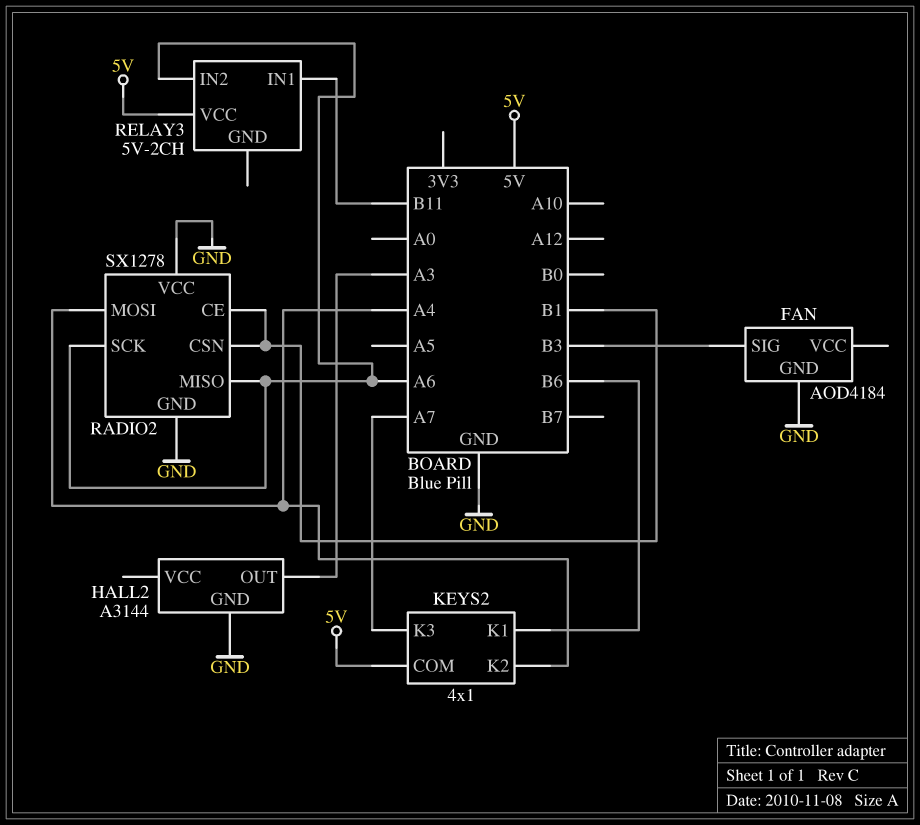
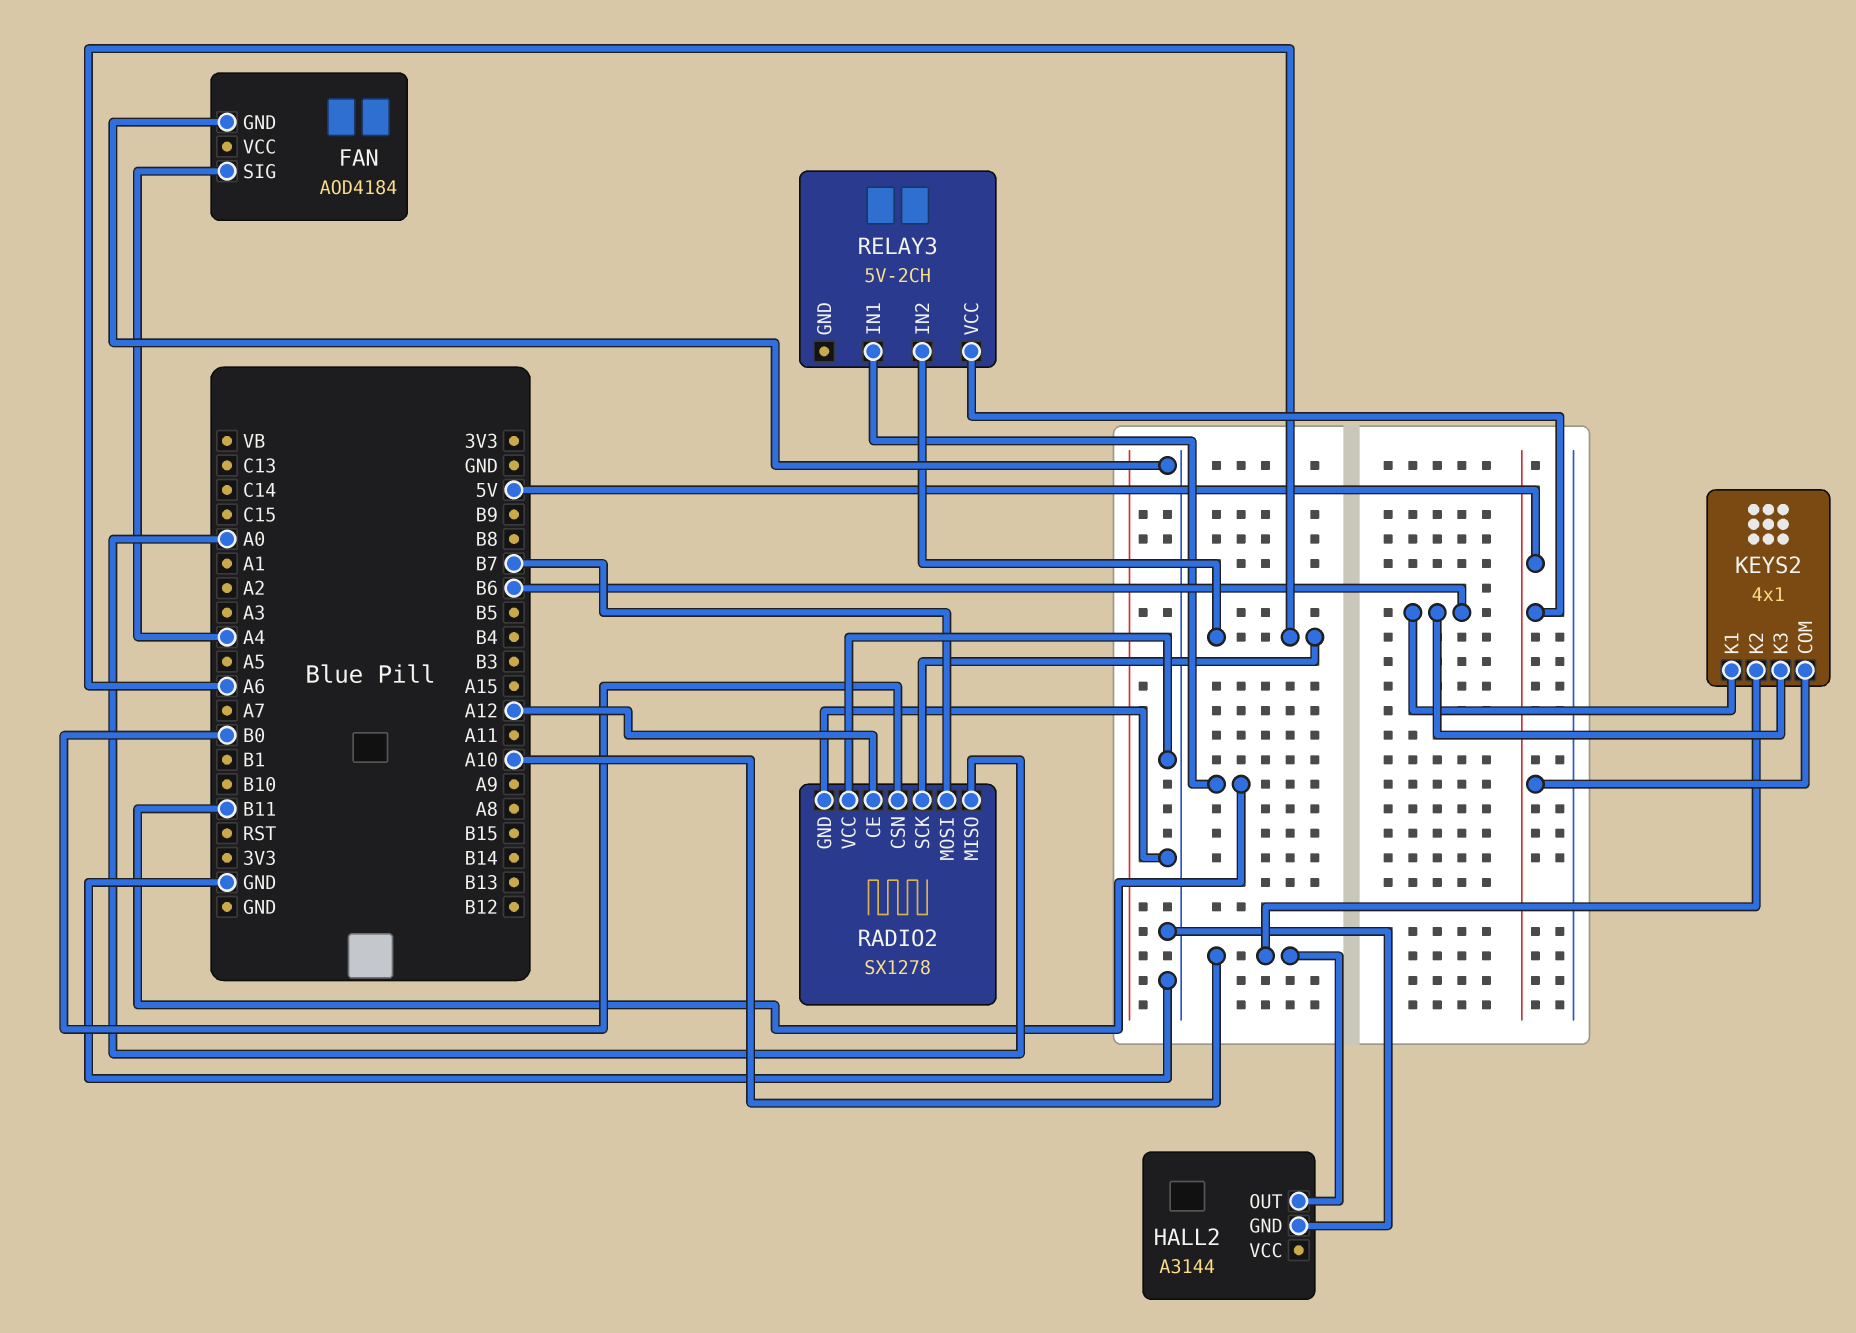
FAN pin SIG: B3 -> A4
HALL2 pin OUT: A3 -> A10
KEYS2 pin K2: A4 -> A10
KEYS2 pin K3: A7 -> B6
RADIO2 pin CE: B1 -> A12
RADIO2 pin CSN: B1 -> B0
RADIO2 pin MISO: A6 -> A0
RADIO2 pin MOSI: A4 -> B7

